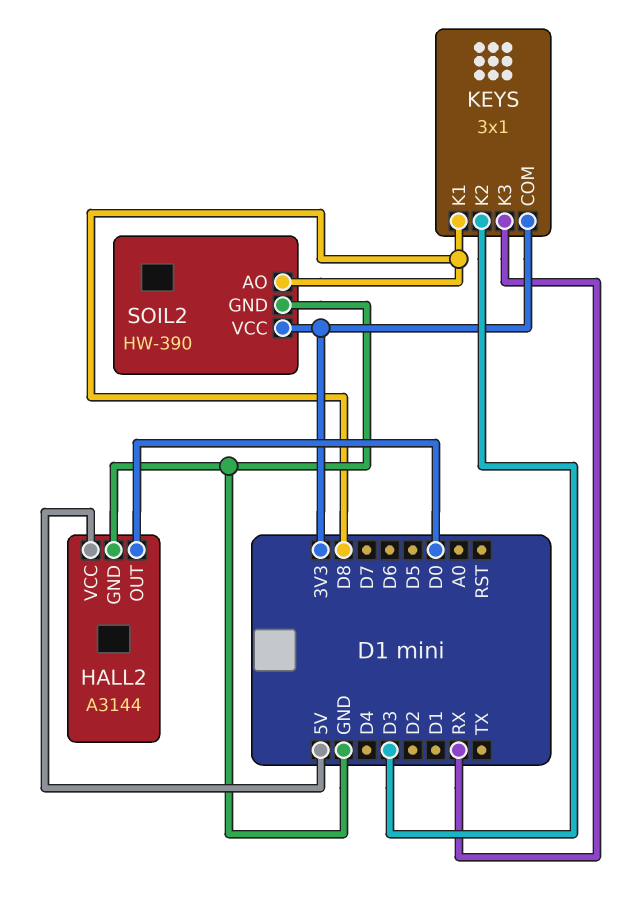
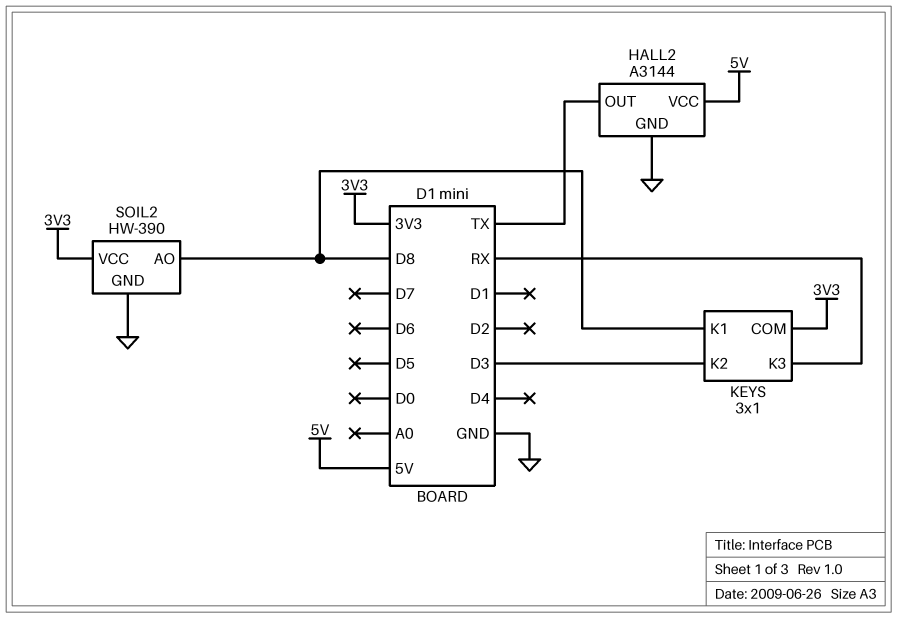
HALL2 pin OUT: D0 -> TX

